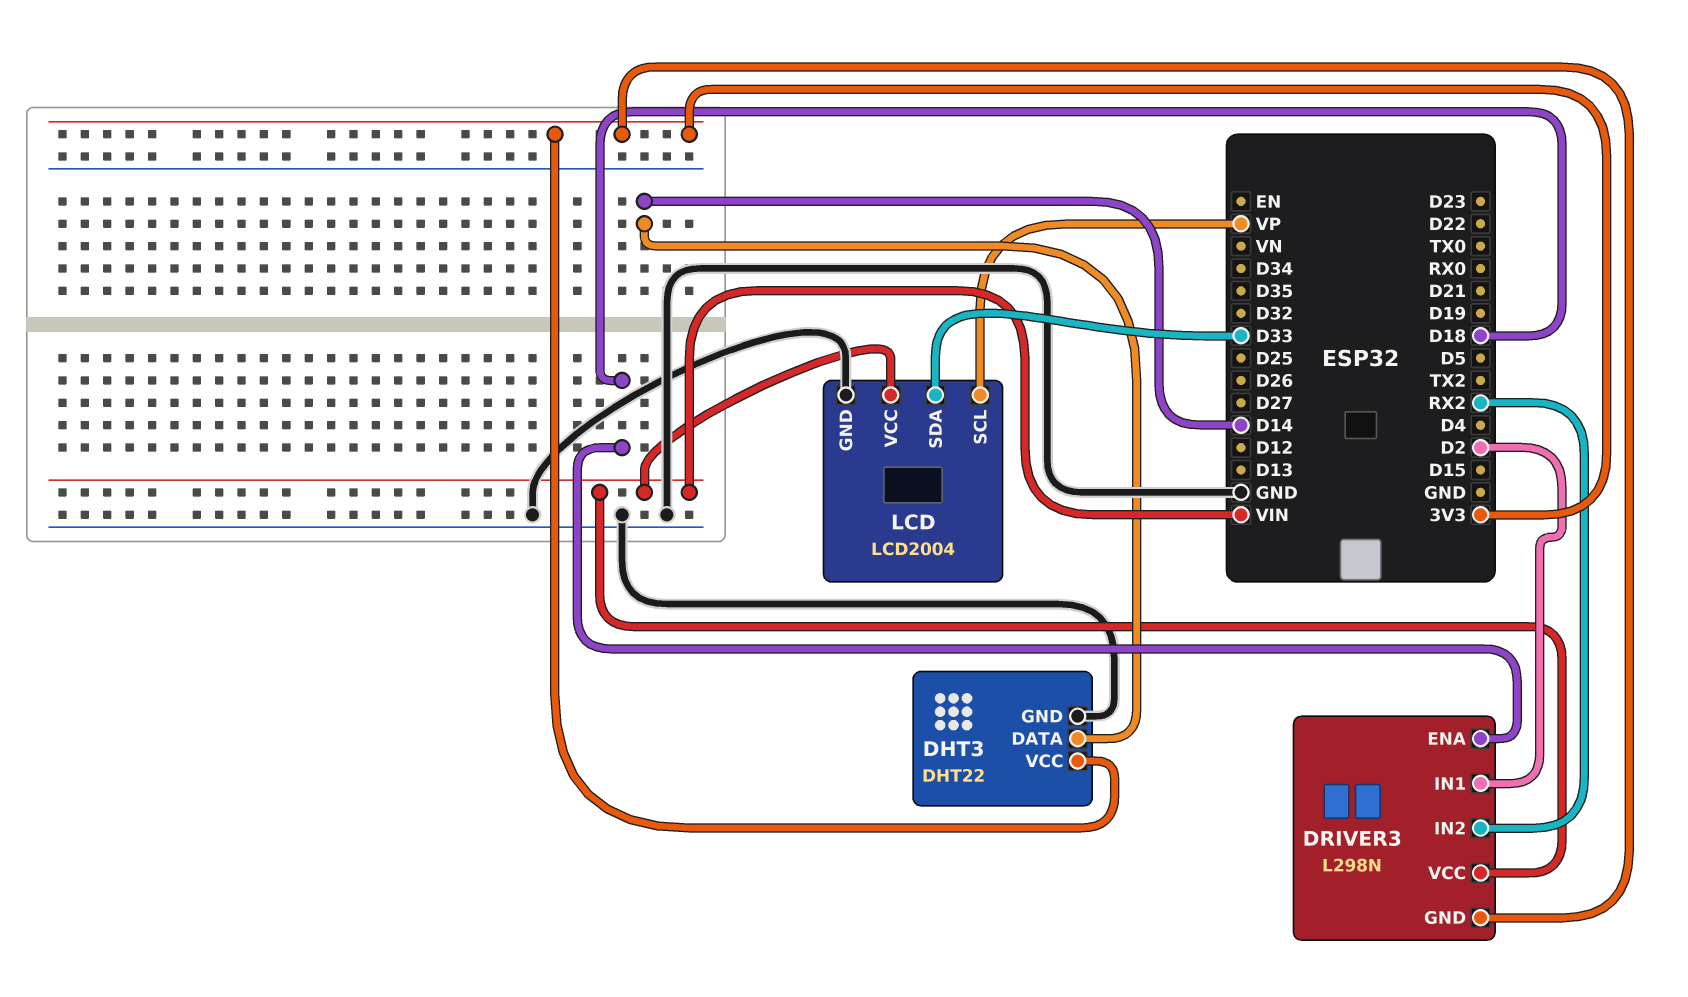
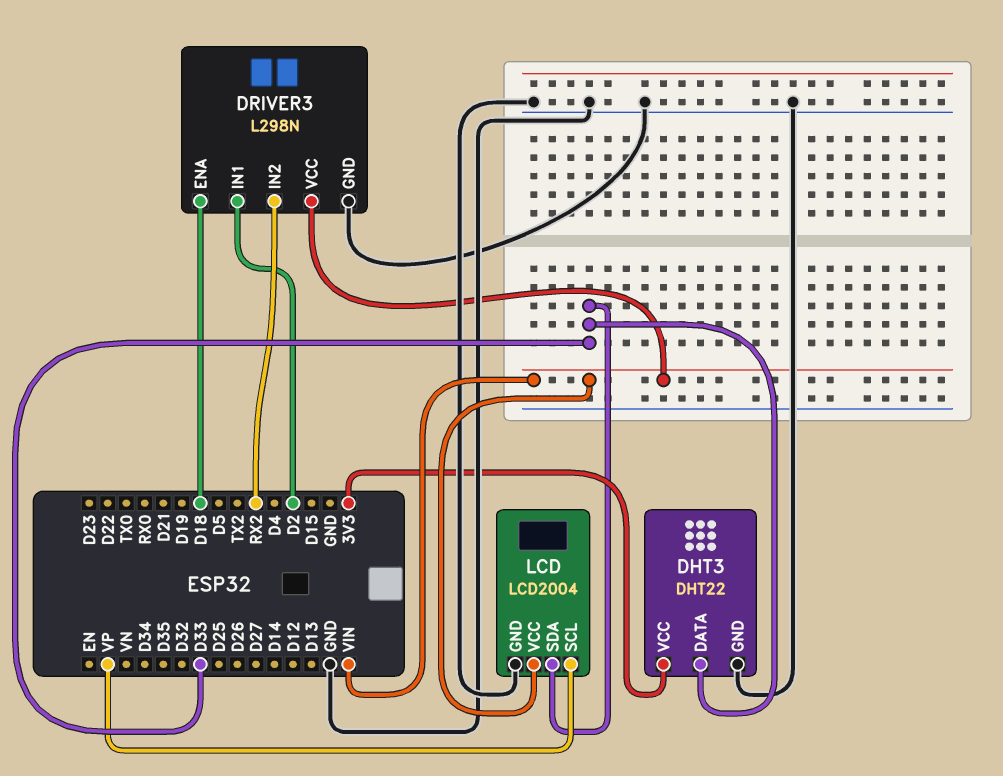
DHT3 pin DATA: D14 -> D33
DRIVER3 pin GND: 3V3 -> GND

